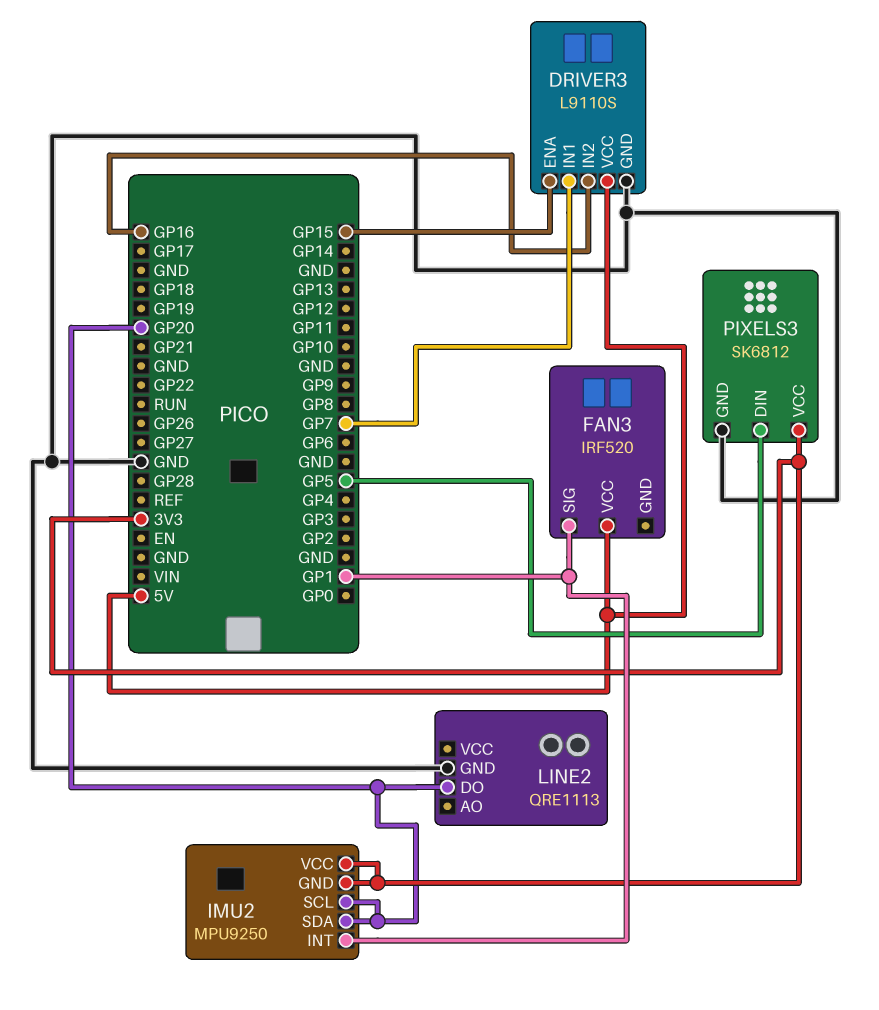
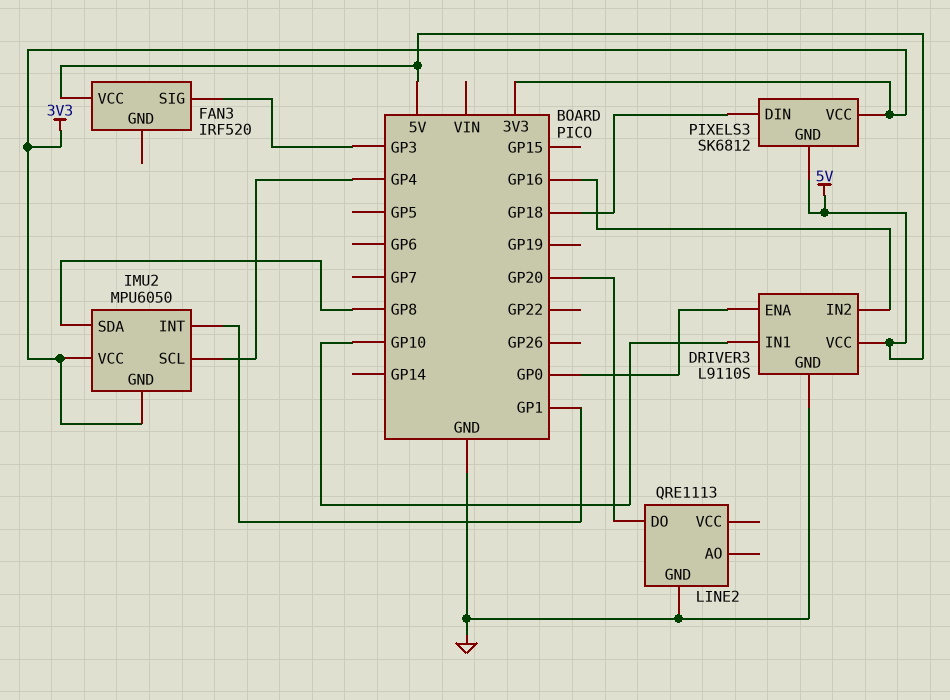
DRIVER3 pin ENA: GP15 -> GP0
DRIVER3 pin IN1: GP7 -> GP10
FAN3 pin SIG: GP1 -> GP3
IMU2: MPU9250 -> MPU6050
IMU2 pin SCL: GP20 -> GP4
IMU2 pin SDA: GP20 -> GP8
PIXELS3 pin DIN: GP5 -> GP18
PIXELS3 pin GND: GND -> 5V

